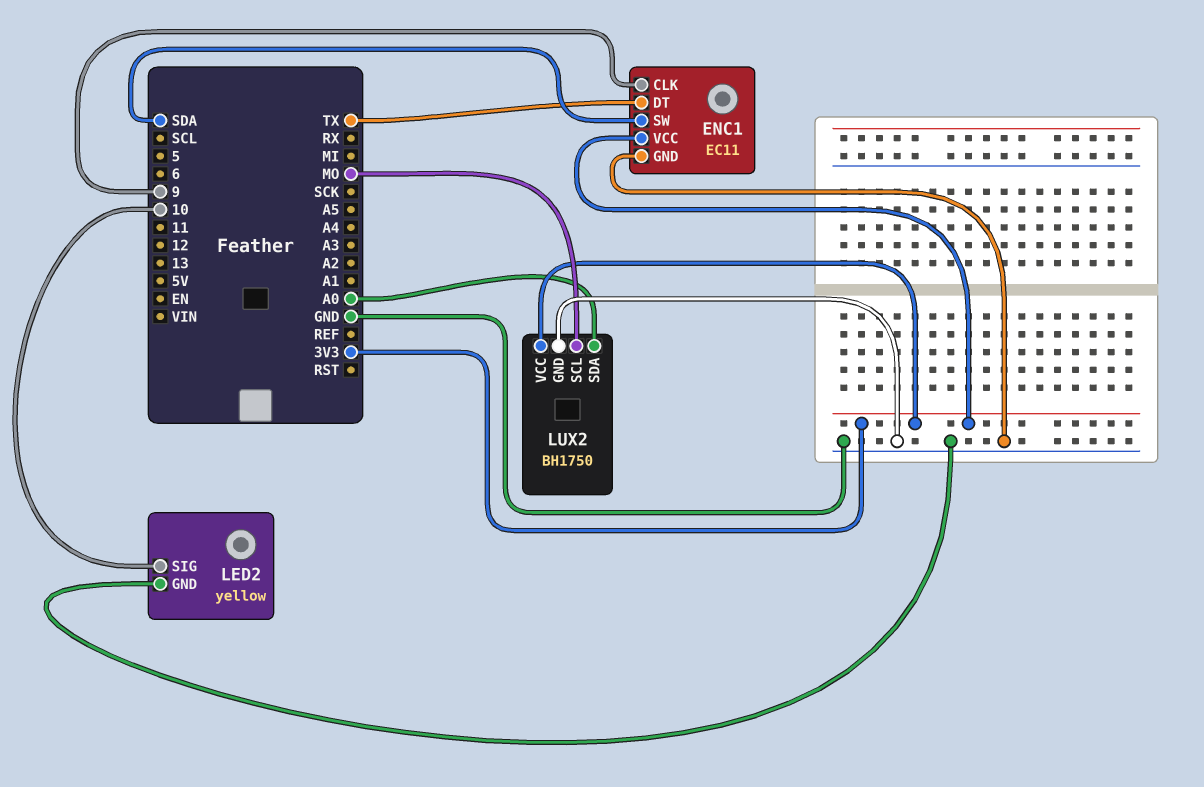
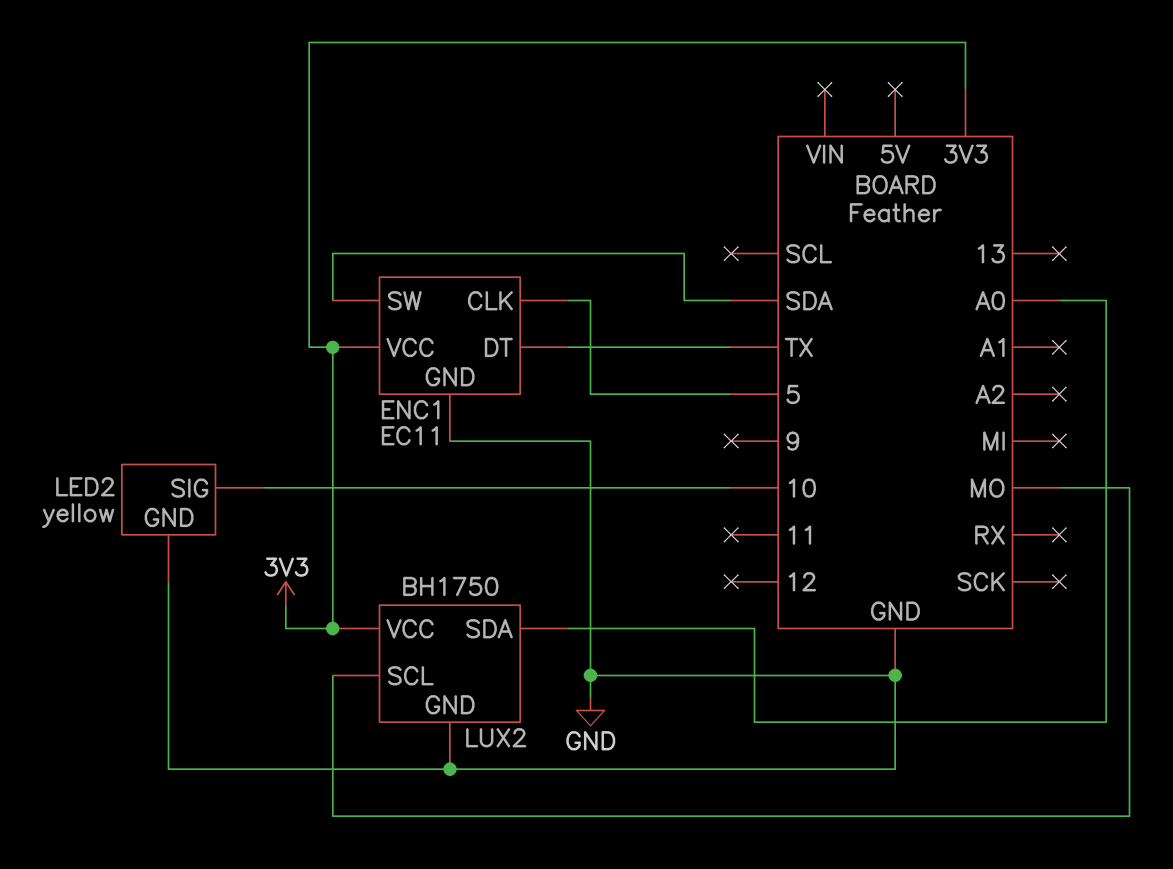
ENC1 pin CLK: 9 -> 5

